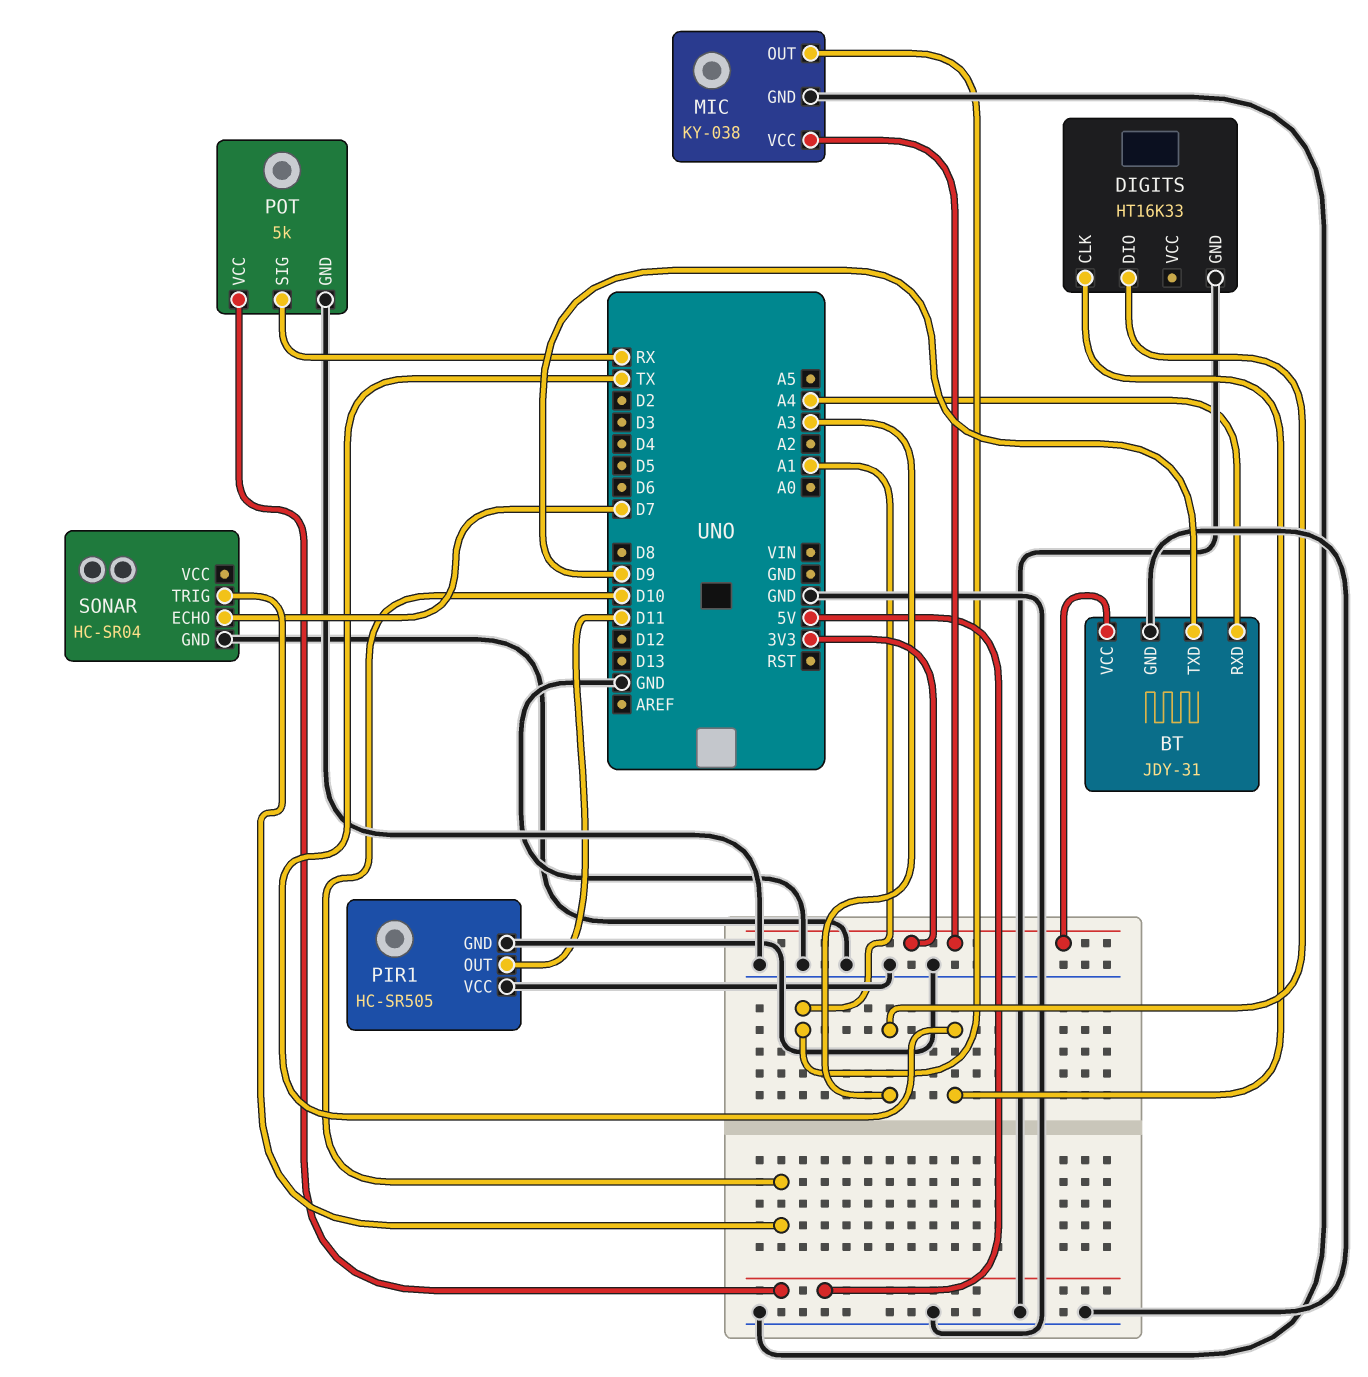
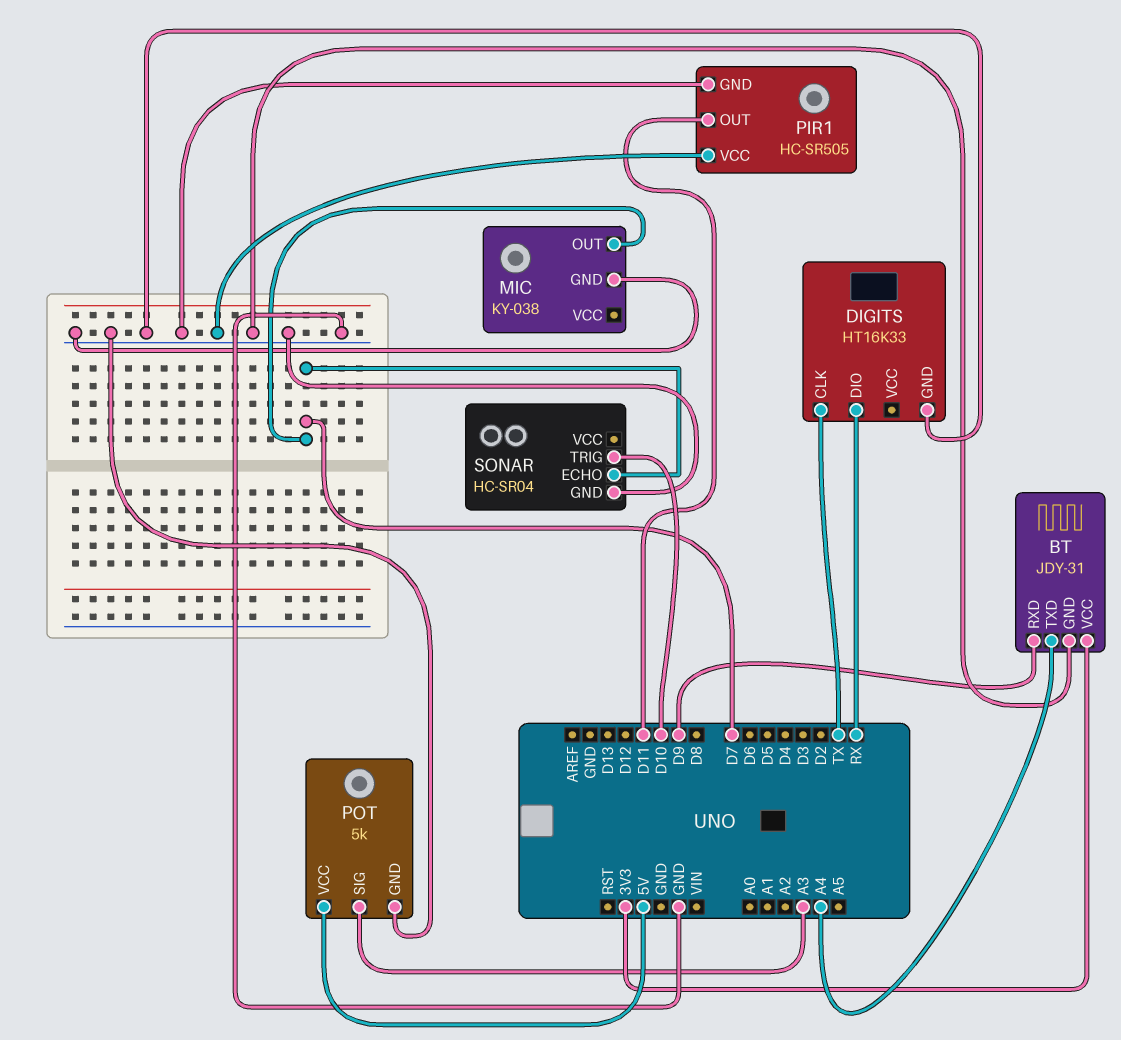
BT pin RXD: A4 -> D9
BT pin TXD: D9 -> A4
DIGITS pin DIO: A3 -> RX
MIC pin OUT: A1 -> D7
MIC pin VCC: 3V3 -> none
POT pin SIG: RX -> A3

